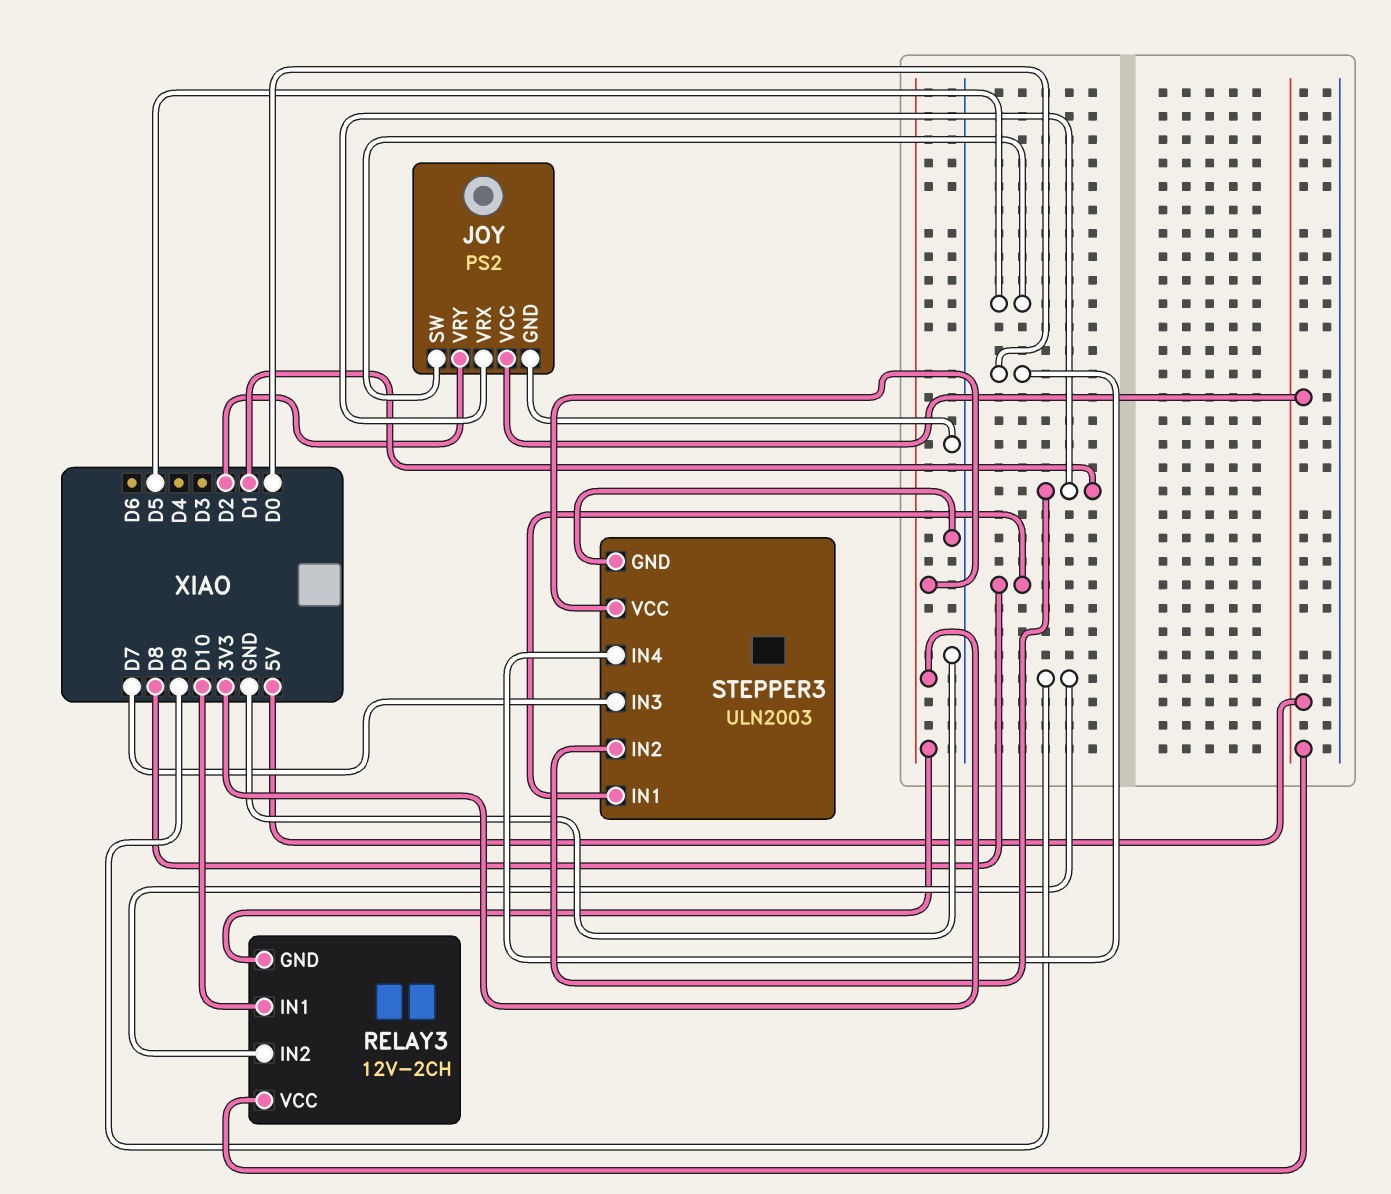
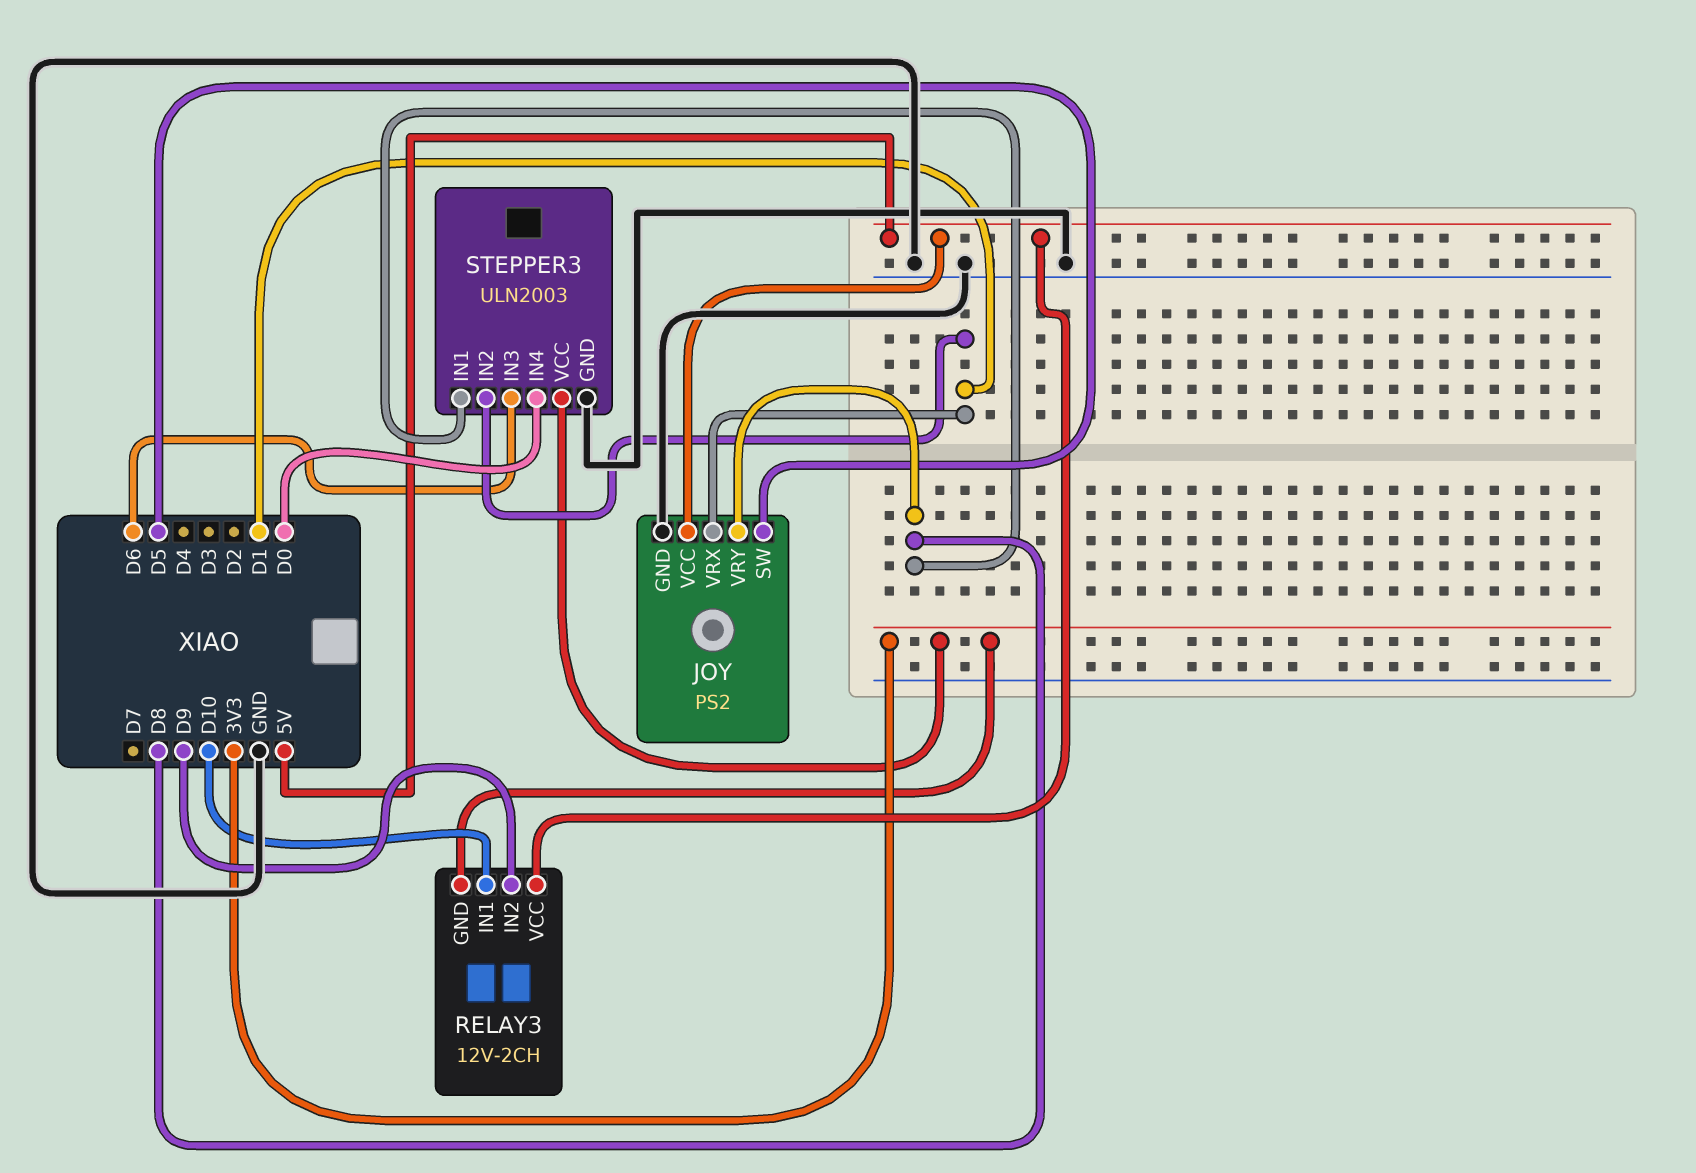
JOY pin VRY: D2 -> D8
STEPPER3 pin IN3: D7 -> D6

